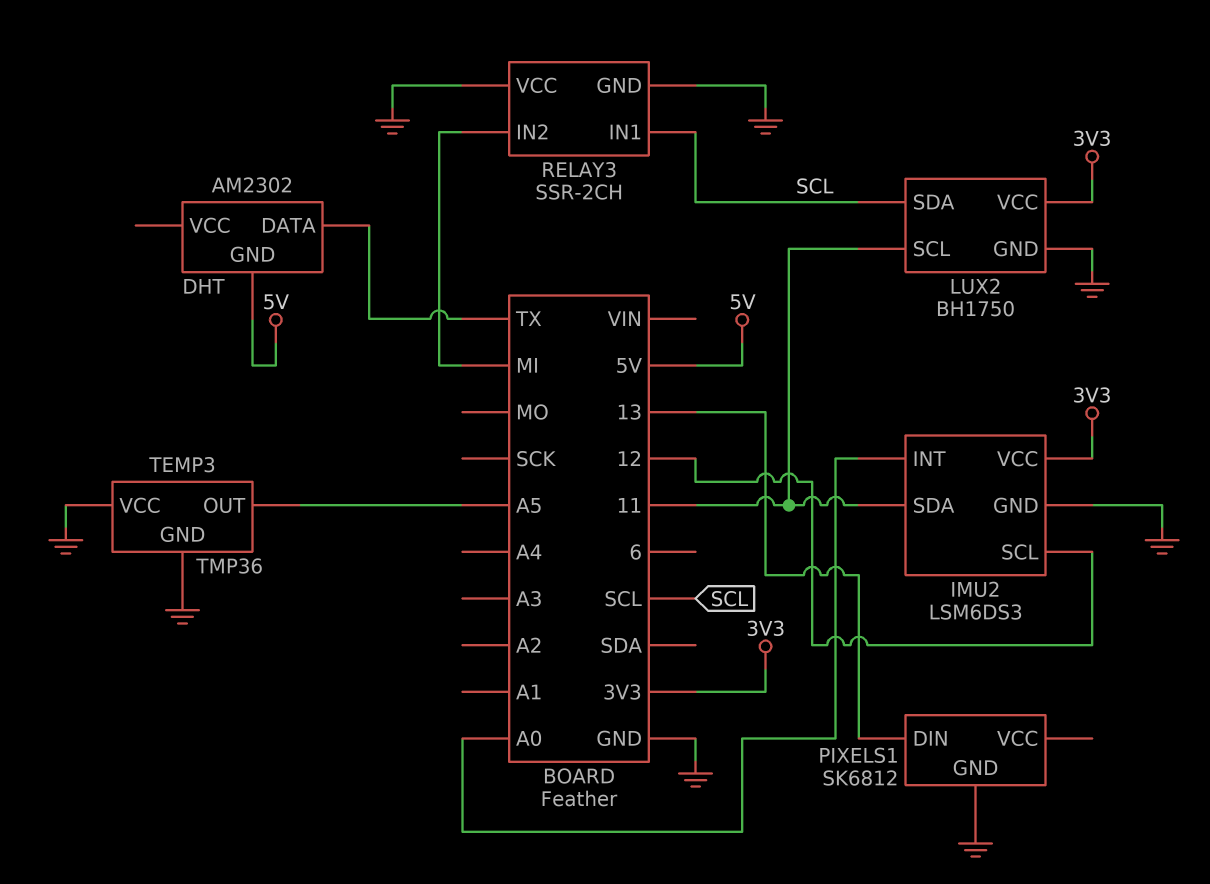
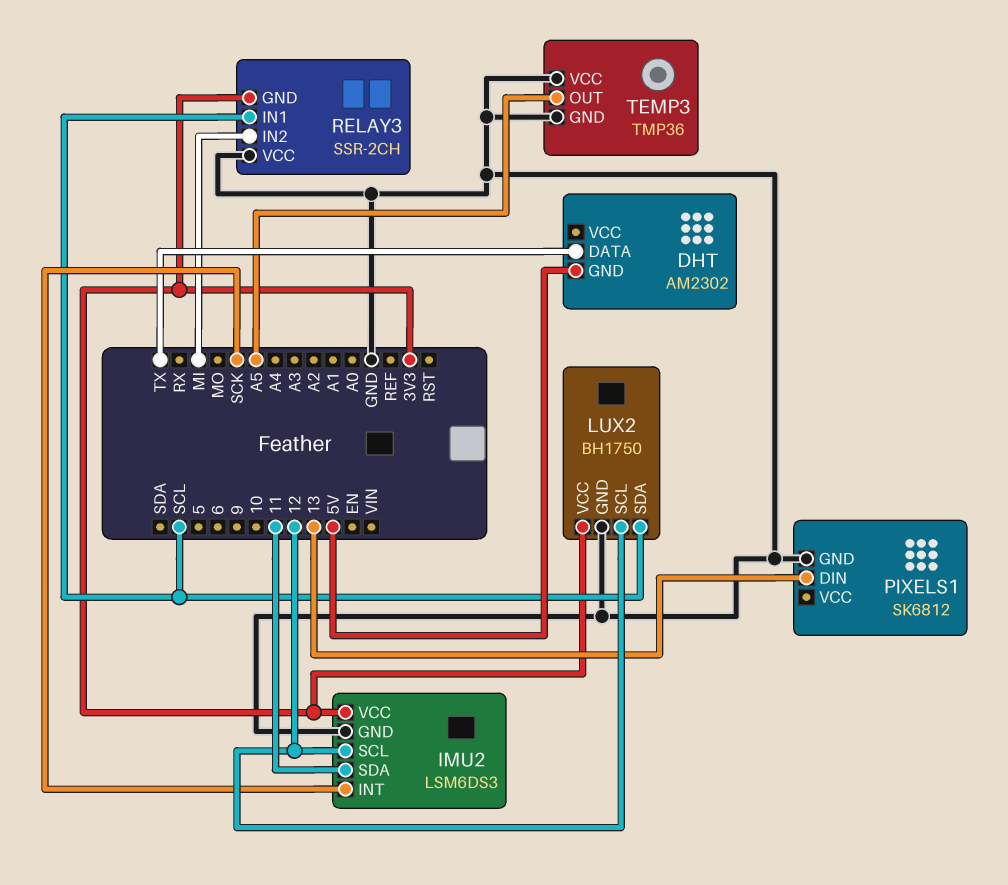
IMU2 pin INT: A0 -> SCK
LUX2 pin SCL: 11 -> 12
RELAY3 pin GND: GND -> 3V3

